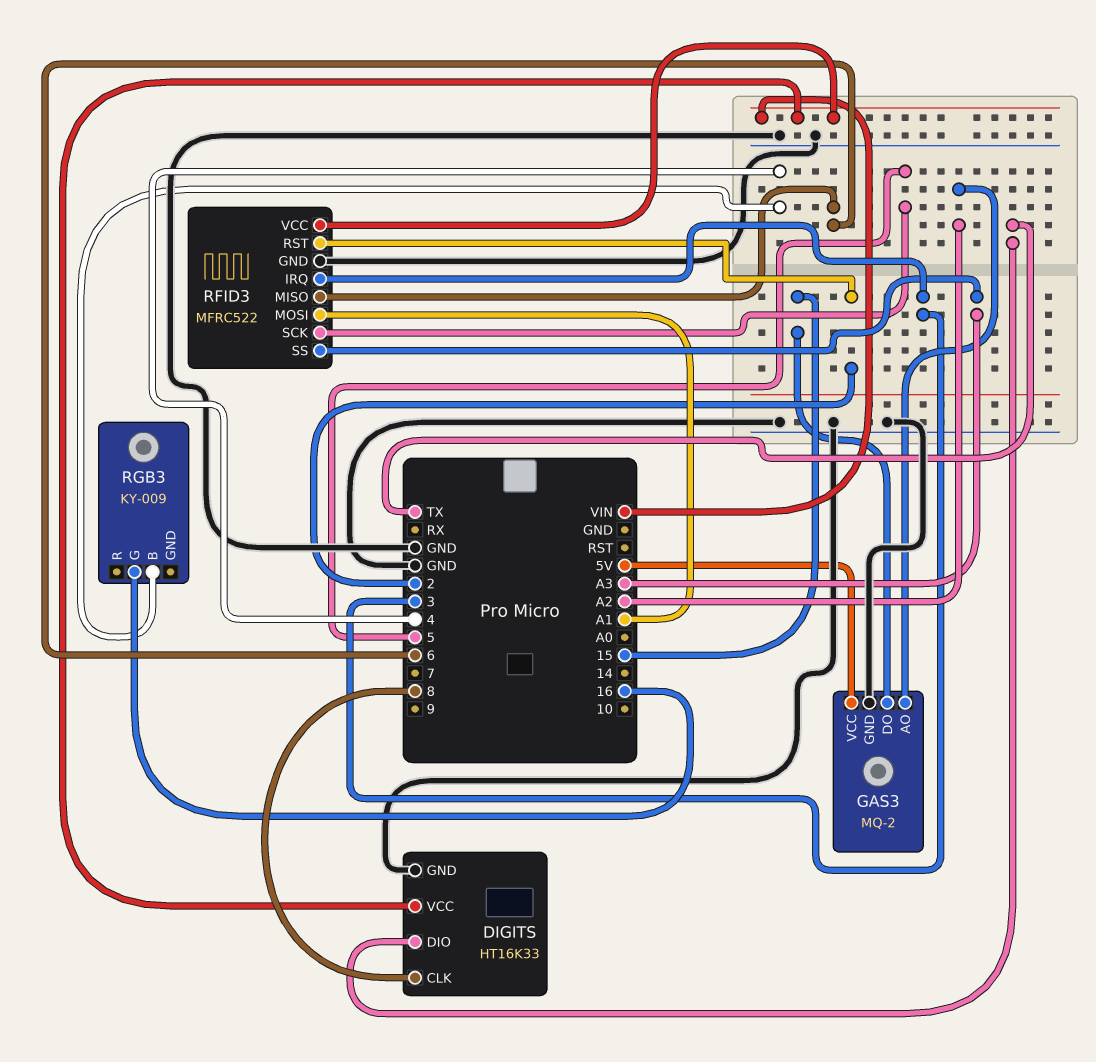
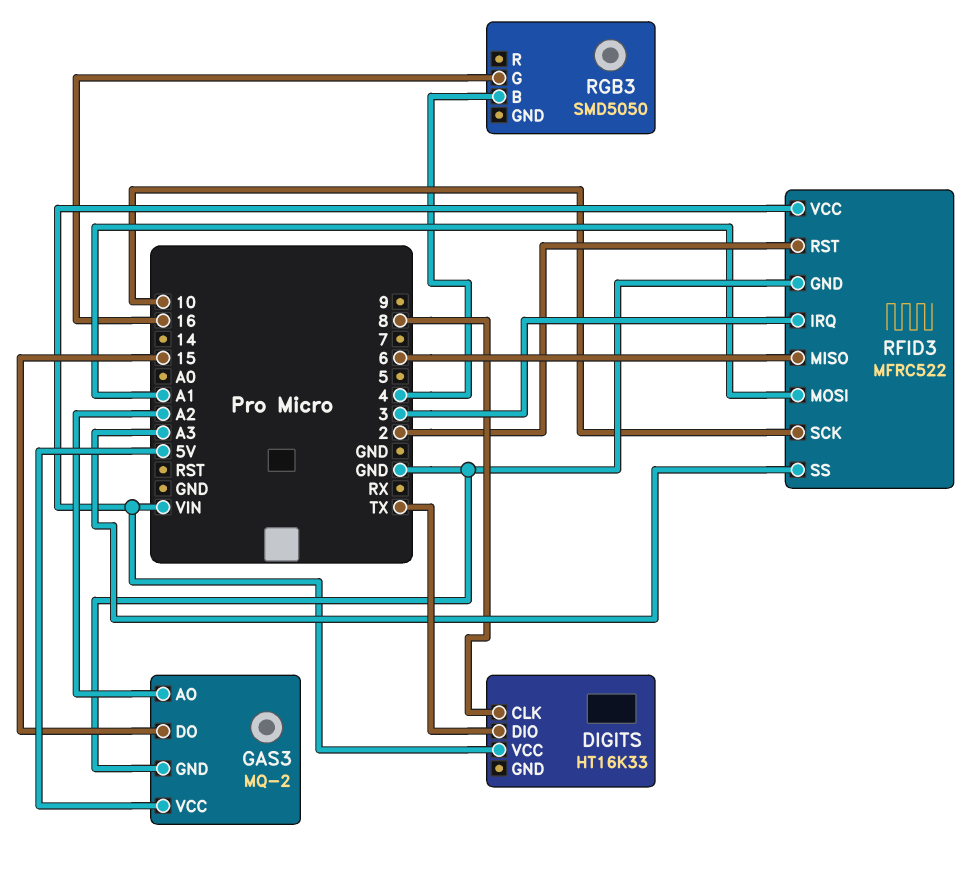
DIGITS pin GND: GND -> none
RFID3 pin SCK: 5 -> 10
RGB3: KY-009 -> SMD5050

